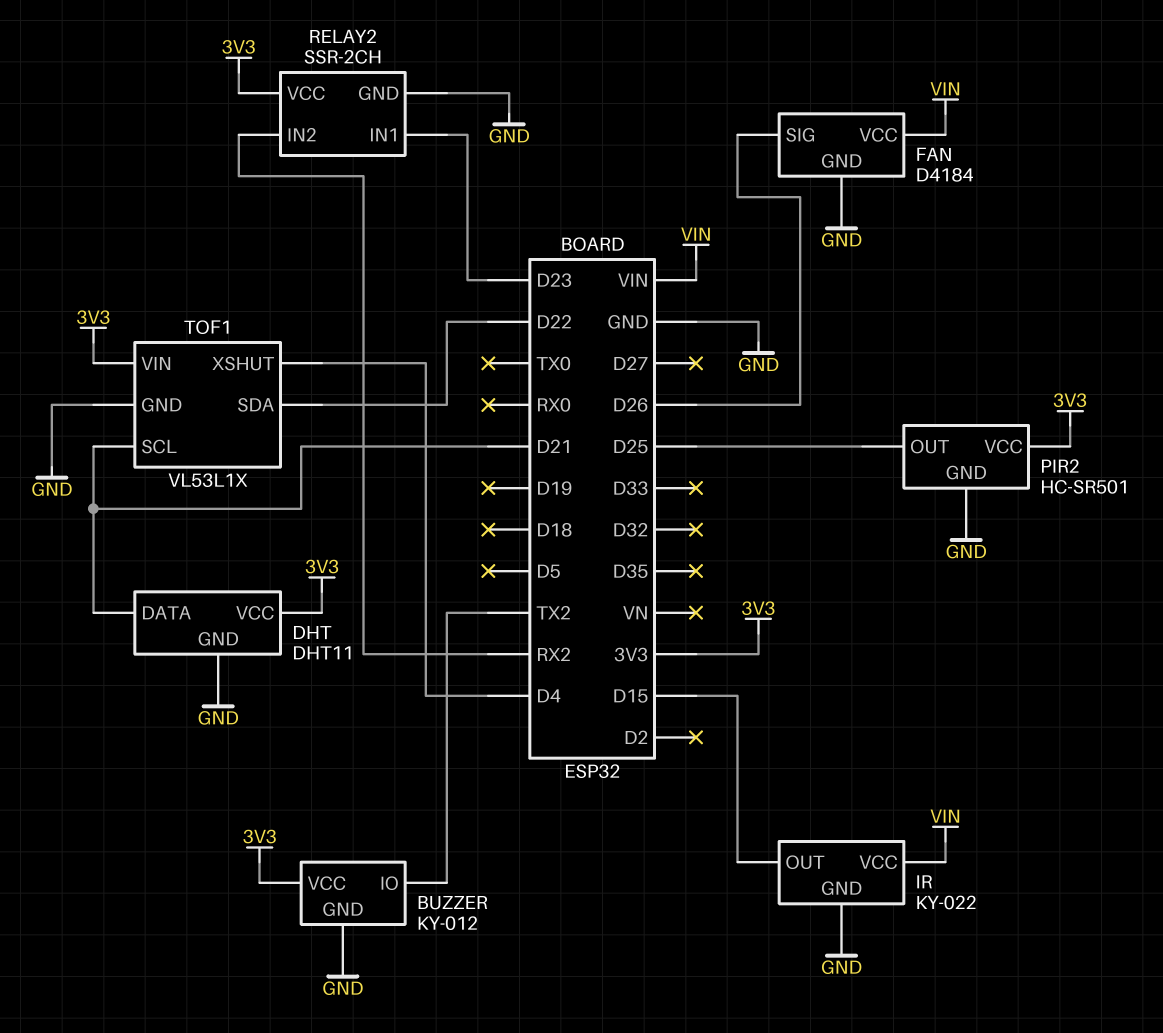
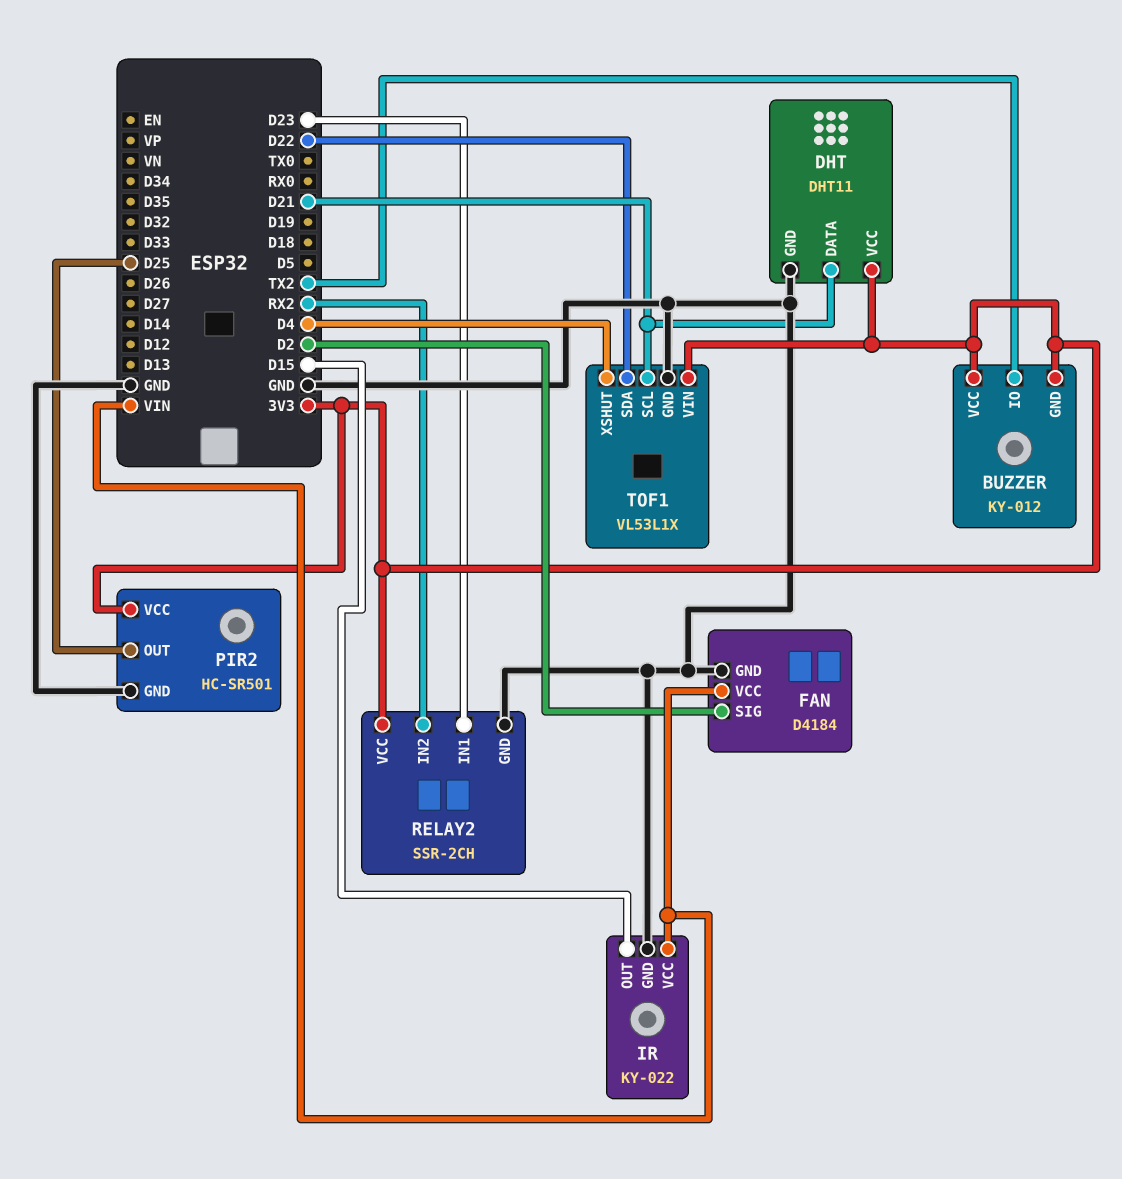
BUZZER pin GND: GND -> 3V3
FAN pin SIG: D26 -> D2

